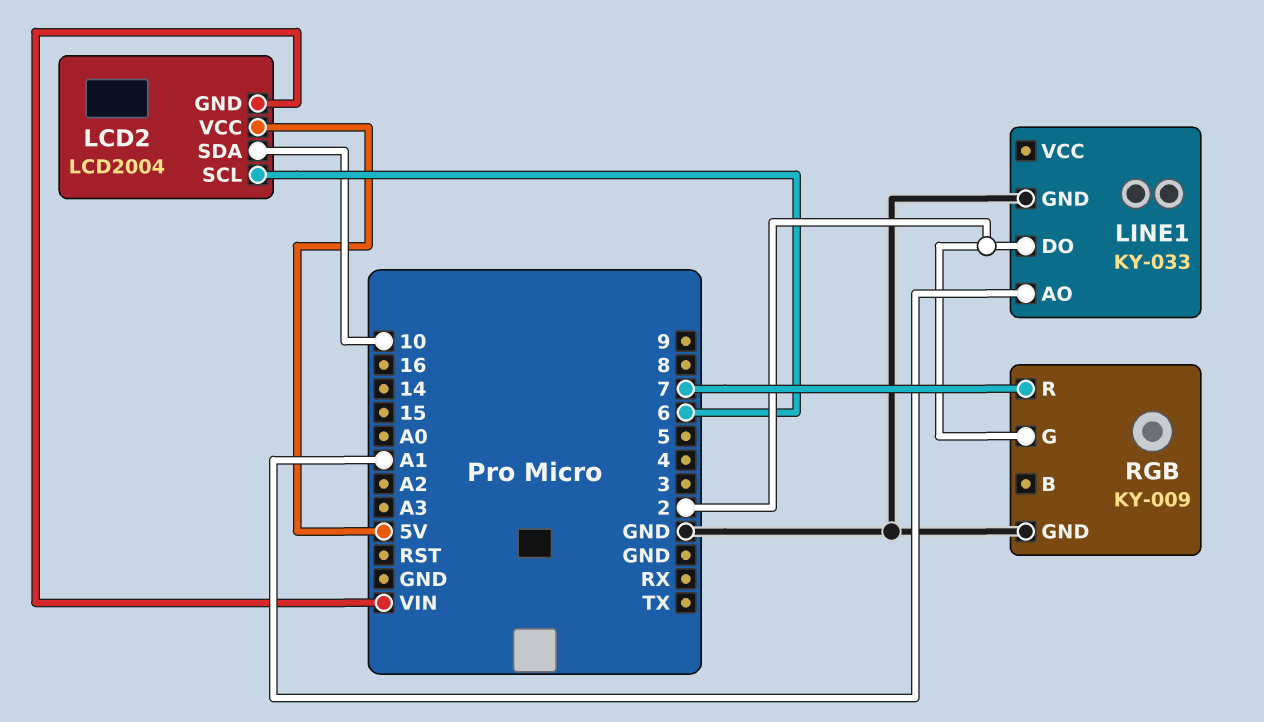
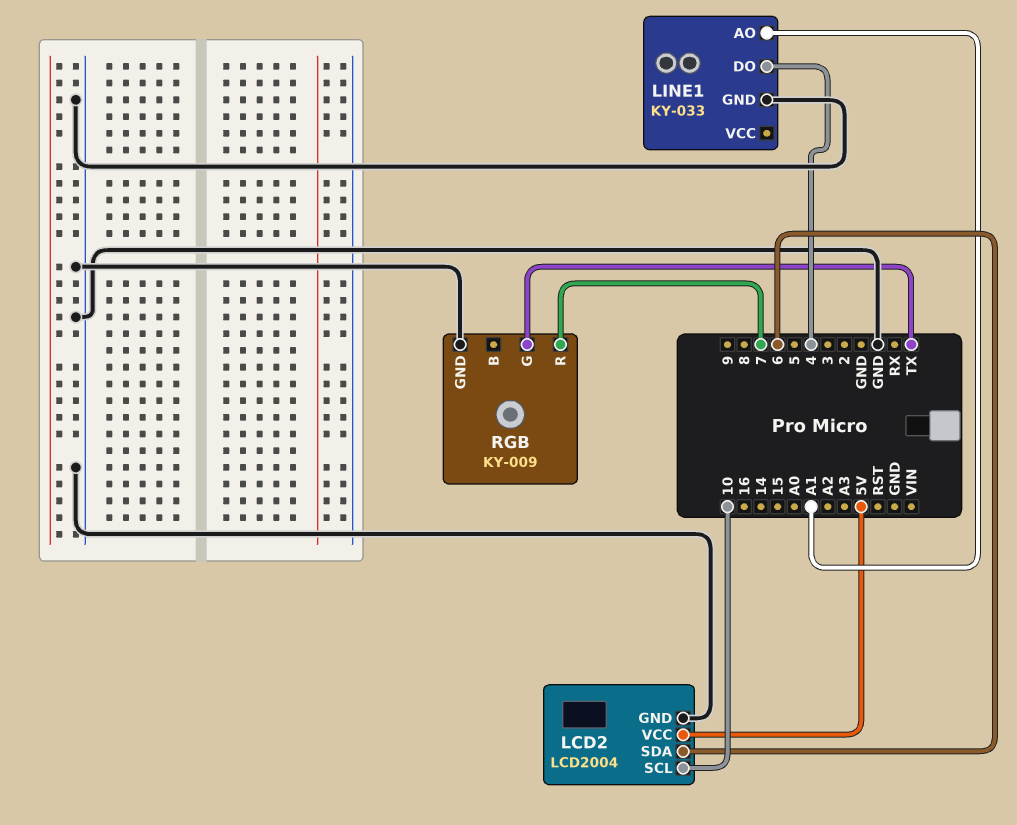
LCD2 pin GND: VIN -> GND
LCD2 pin SCL: 6 -> 10
LCD2 pin SDA: 10 -> 6
LINE1 pin DO: 2 -> 4
RGB pin G: 2 -> TX

